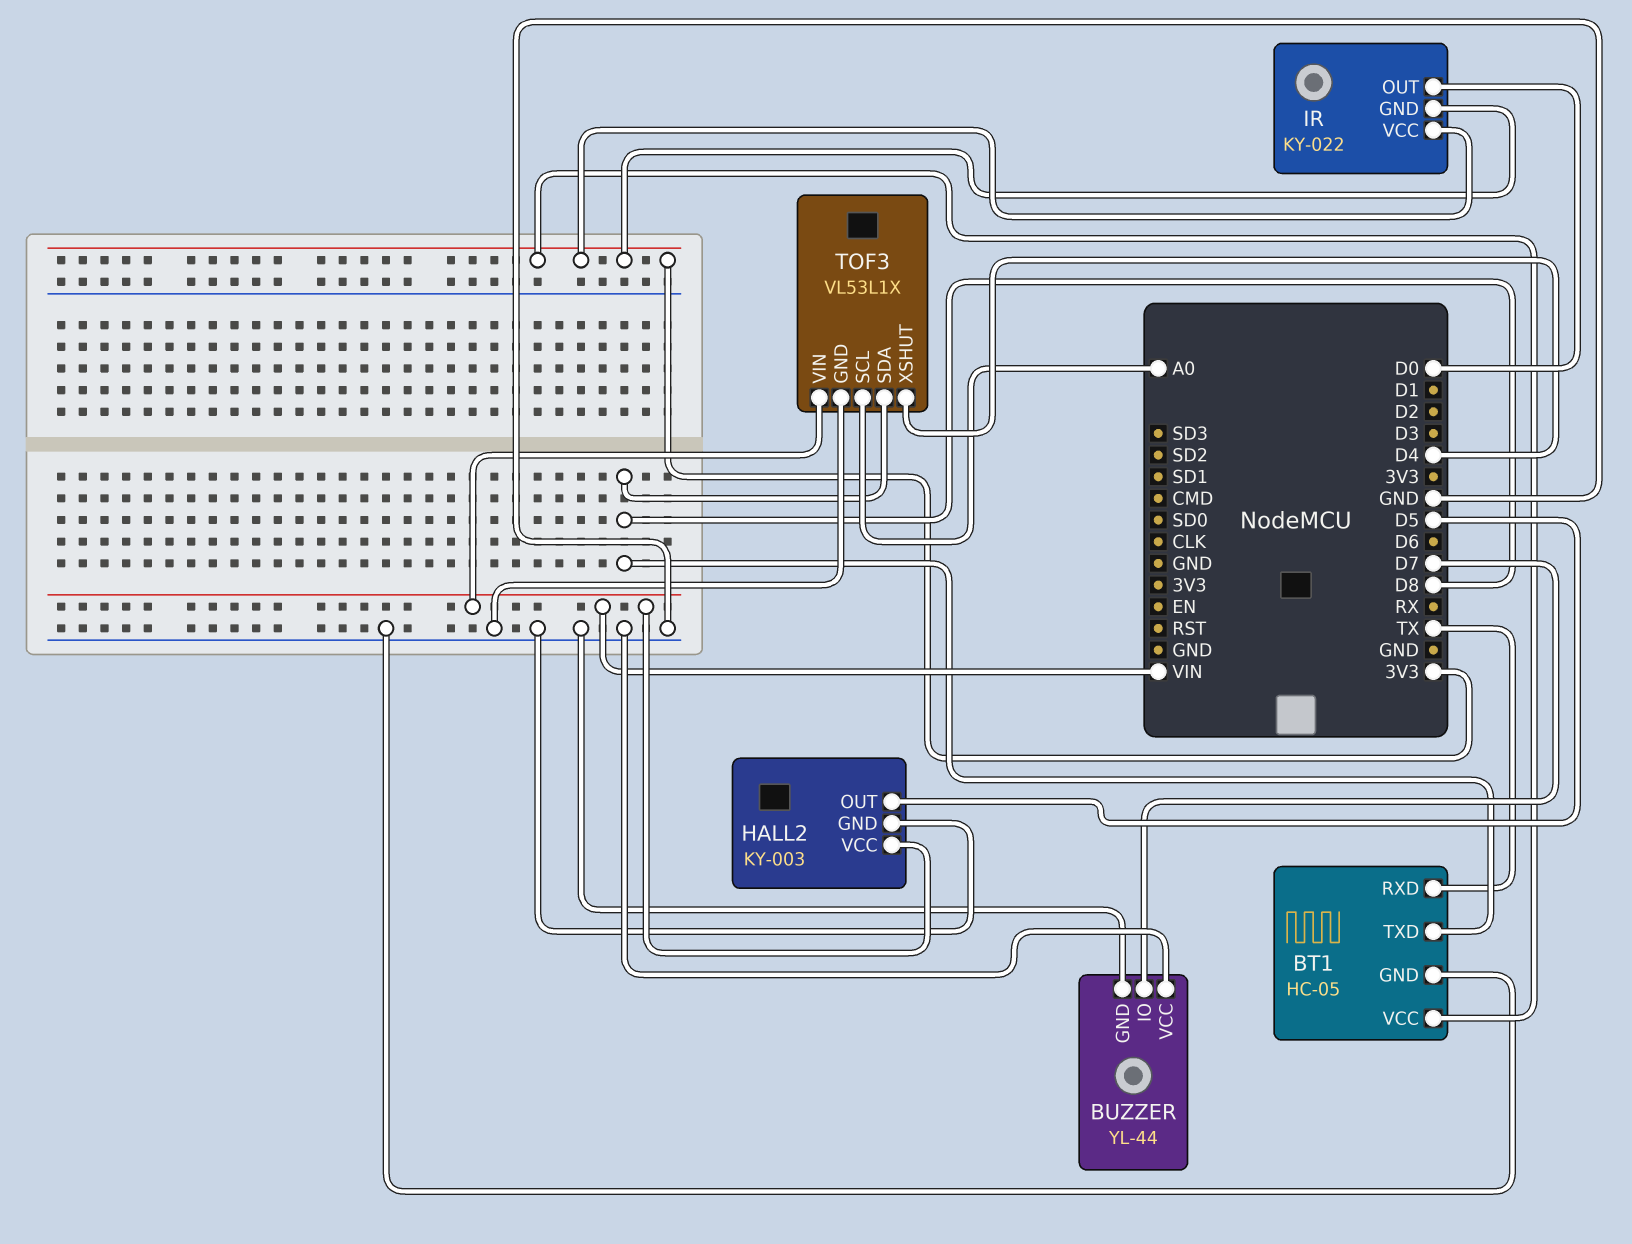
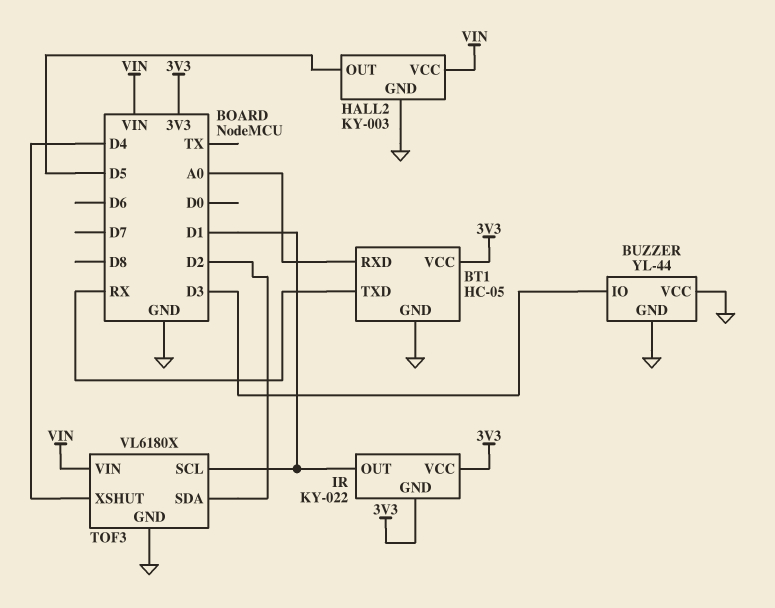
BT1 pin RXD: TX -> A0
BT1 pin TXD: D8 -> RX
BUZZER pin IO: D7 -> D3
IR pin OUT: D0 -> D1
TOF3: VL53L1X -> VL6180X
TOF3 pin SCL: A0 -> D1
TOF3 pin SDA: D8 -> D2

